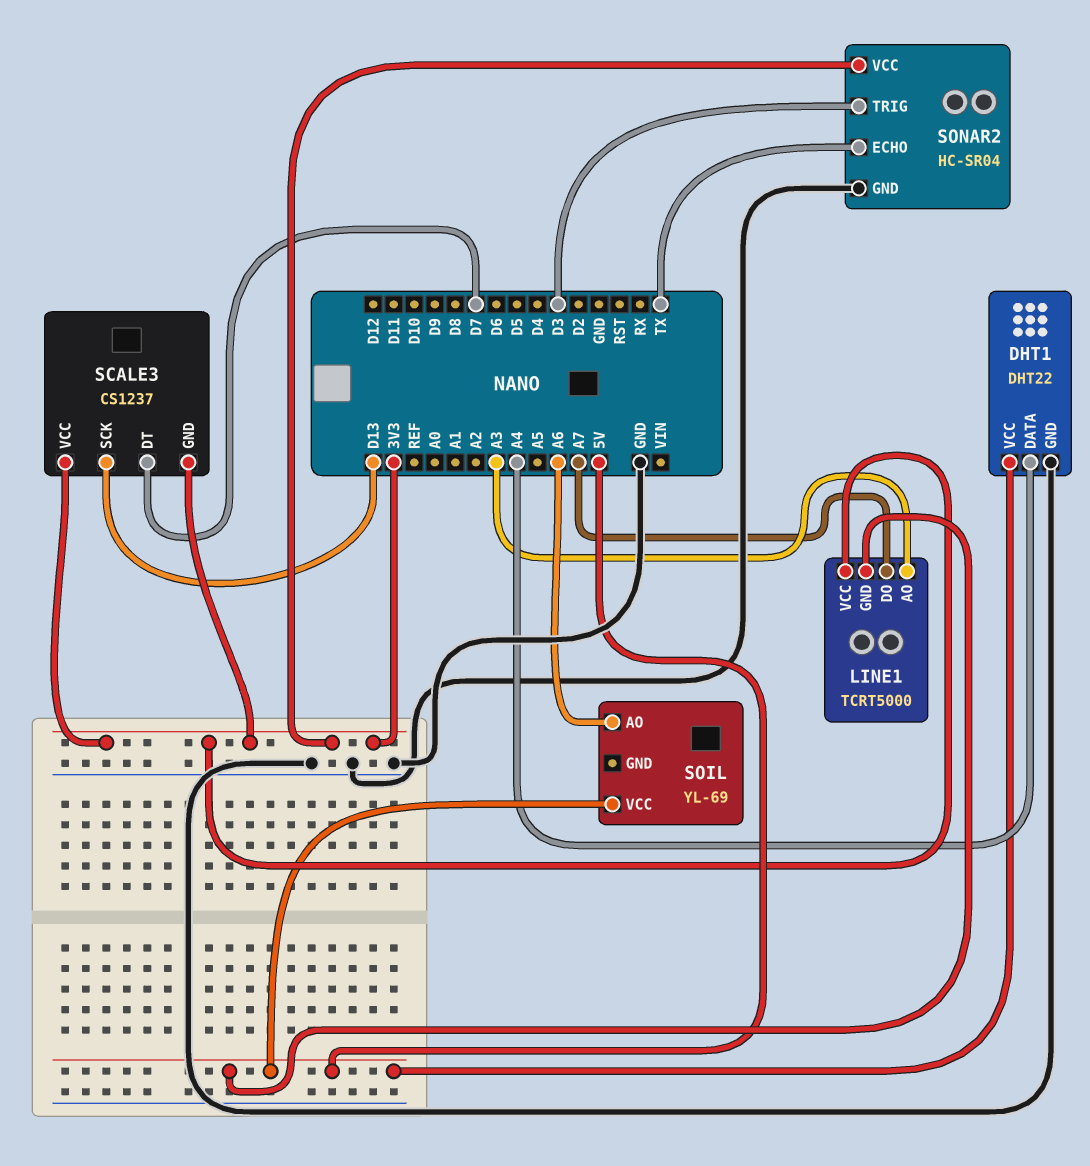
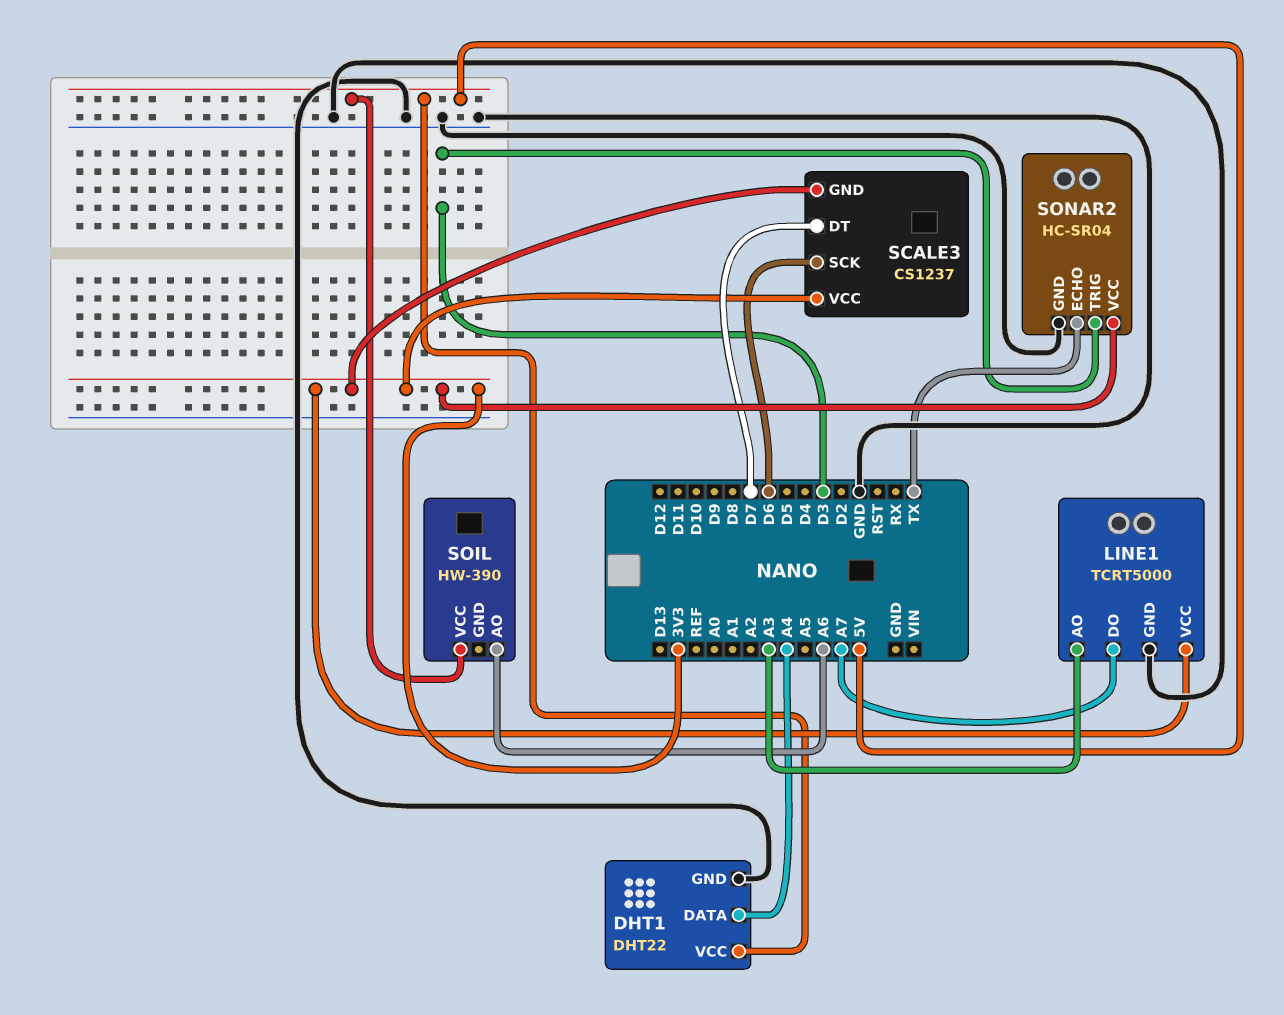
LINE1 pin GND: 5V -> GND
SCALE3 pin SCK: D13 -> D6
SOIL: YL-69 -> HW-390

